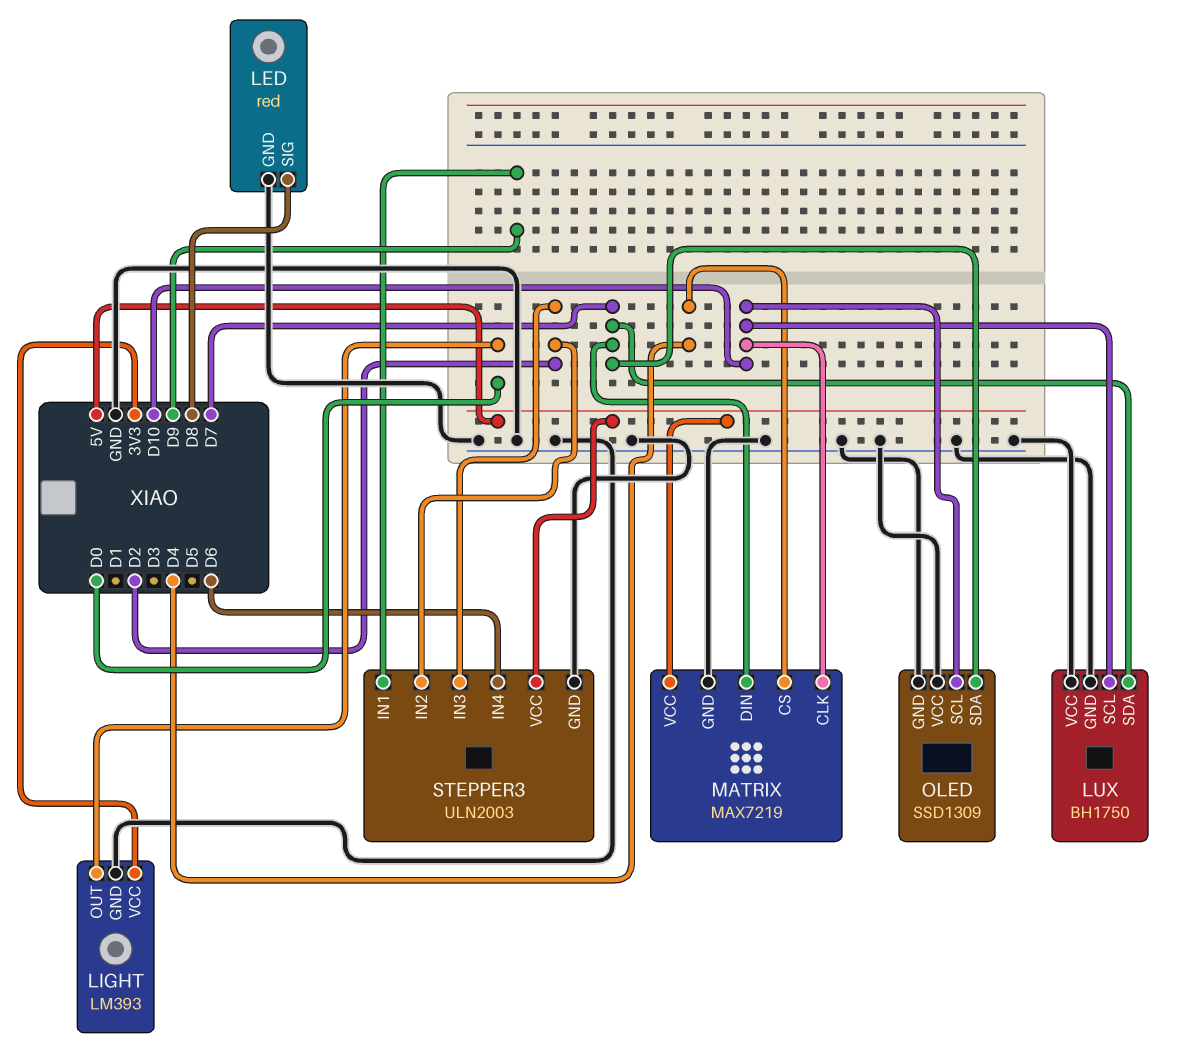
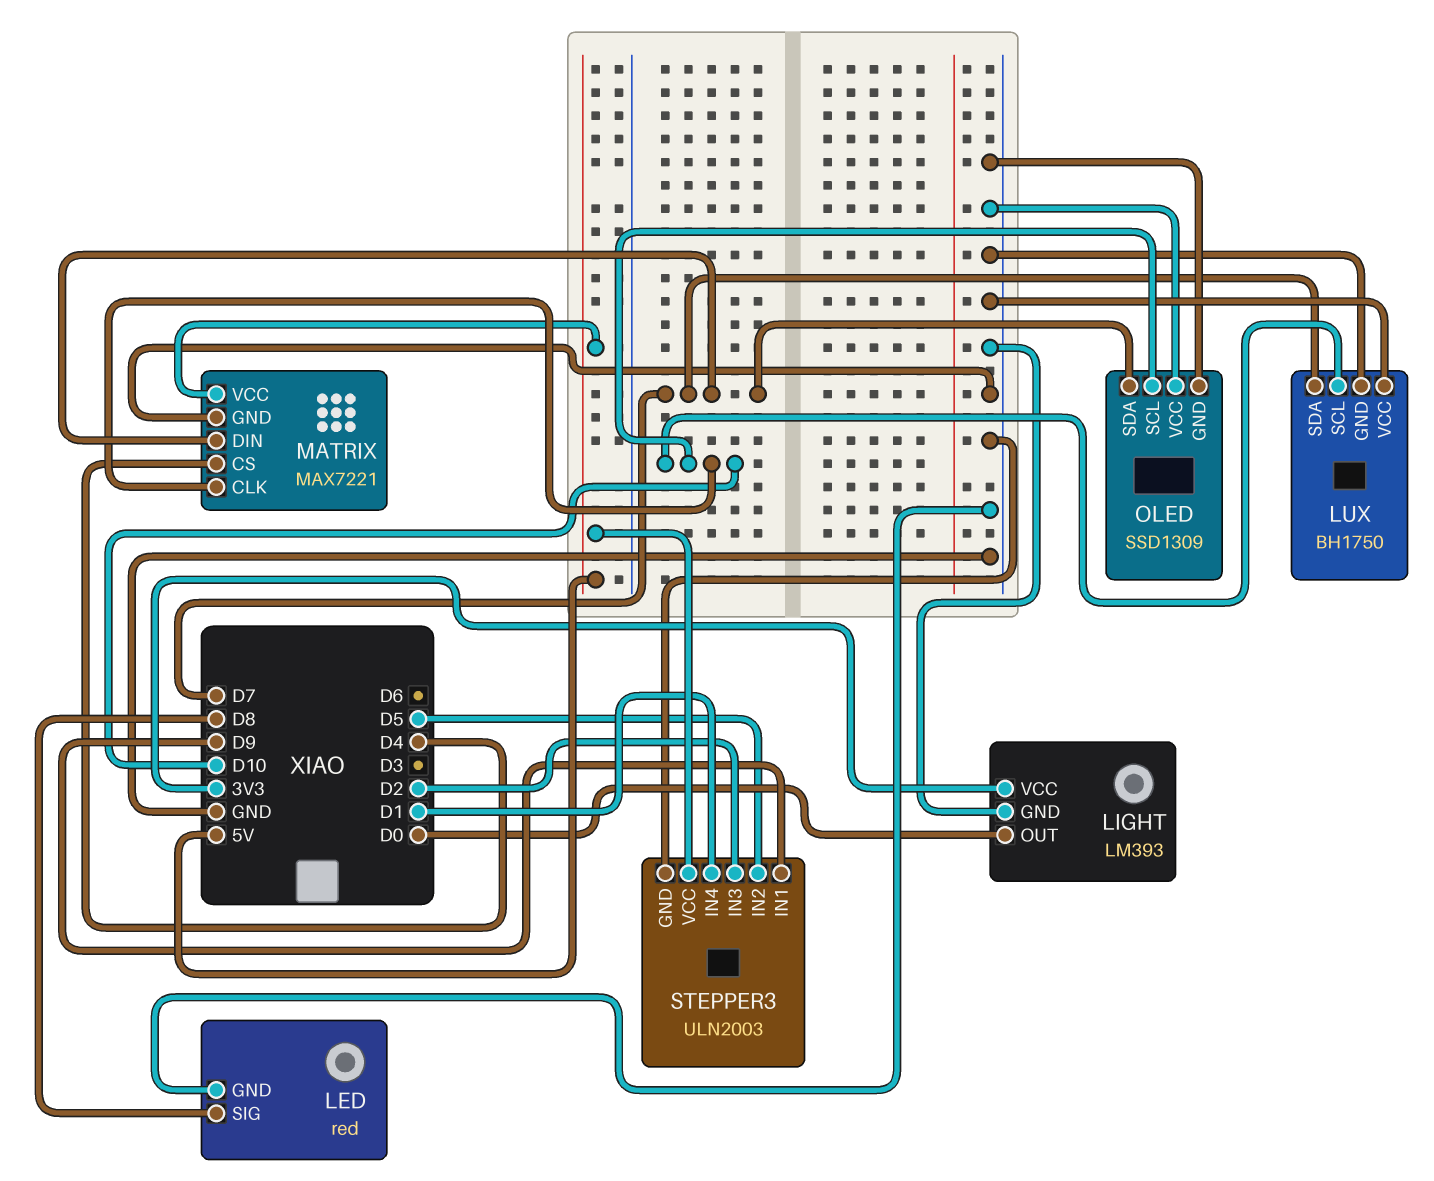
MATRIX: MAX7219 -> MAX7221
STEPPER3 pin IN2: D2 -> D5
STEPPER3 pin IN4: D6 -> D1

